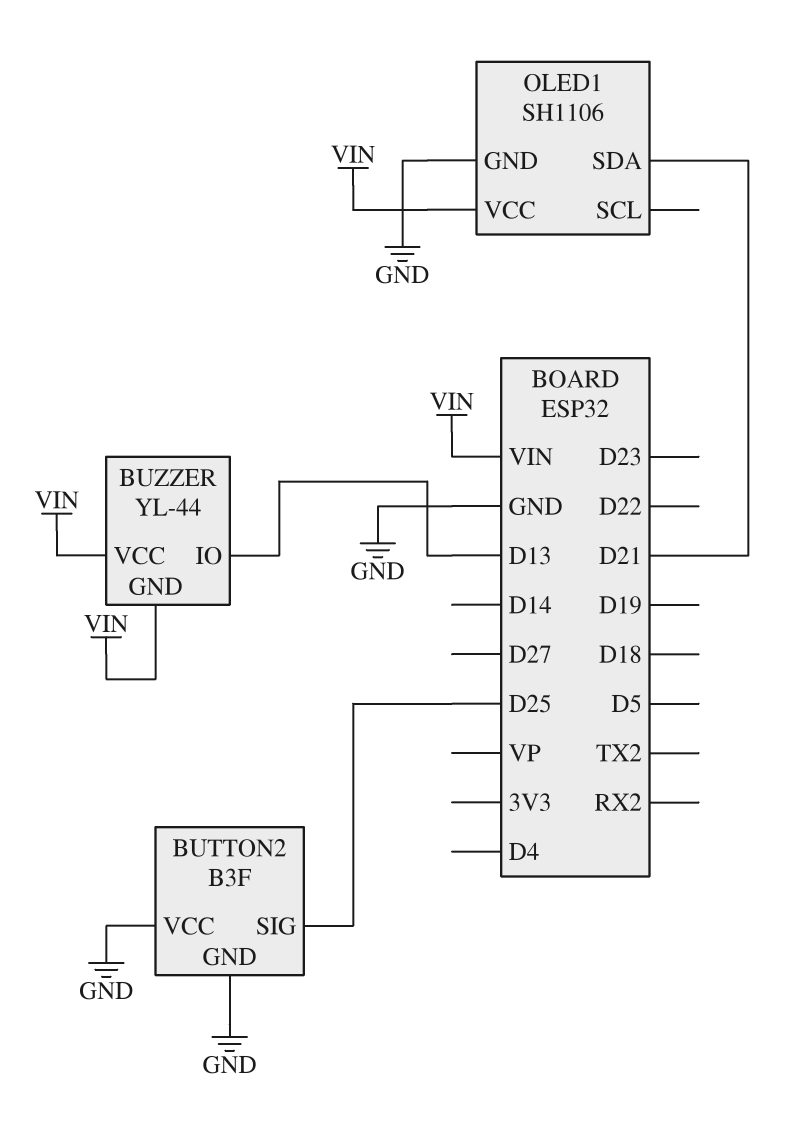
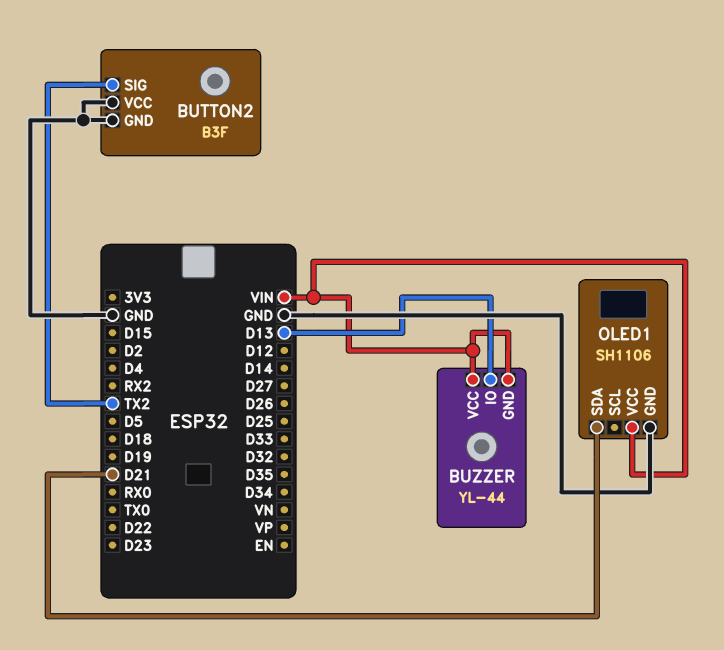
BUTTON2 pin SIG: D25 -> TX2

